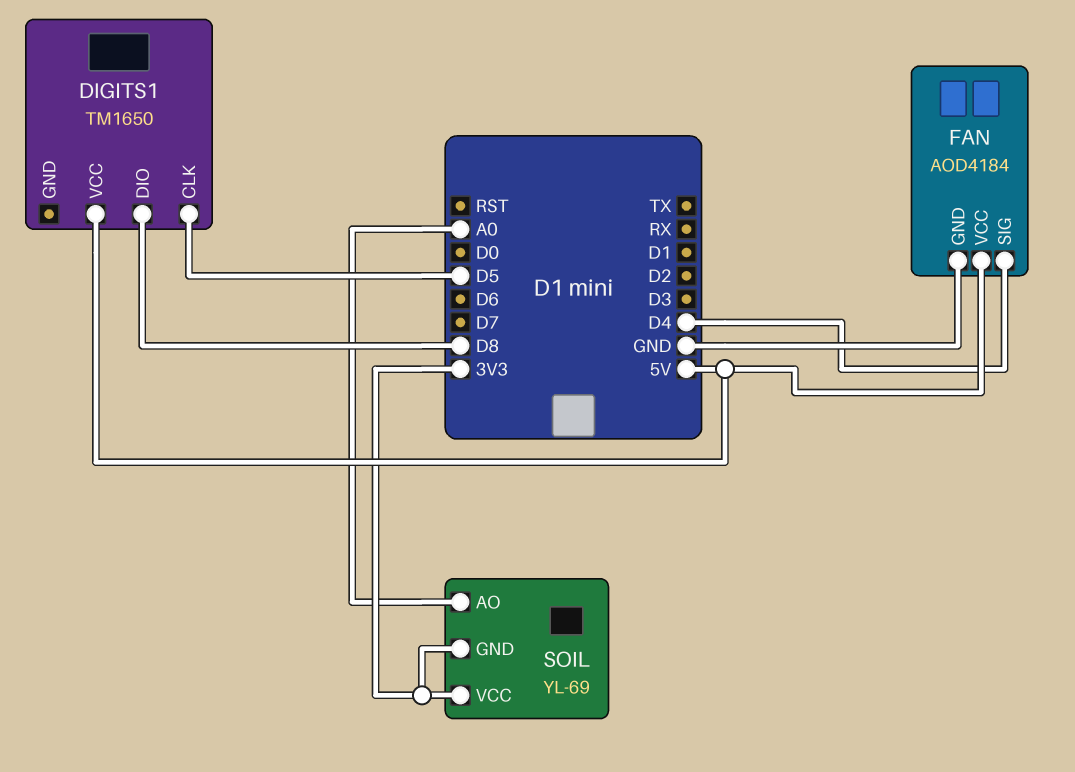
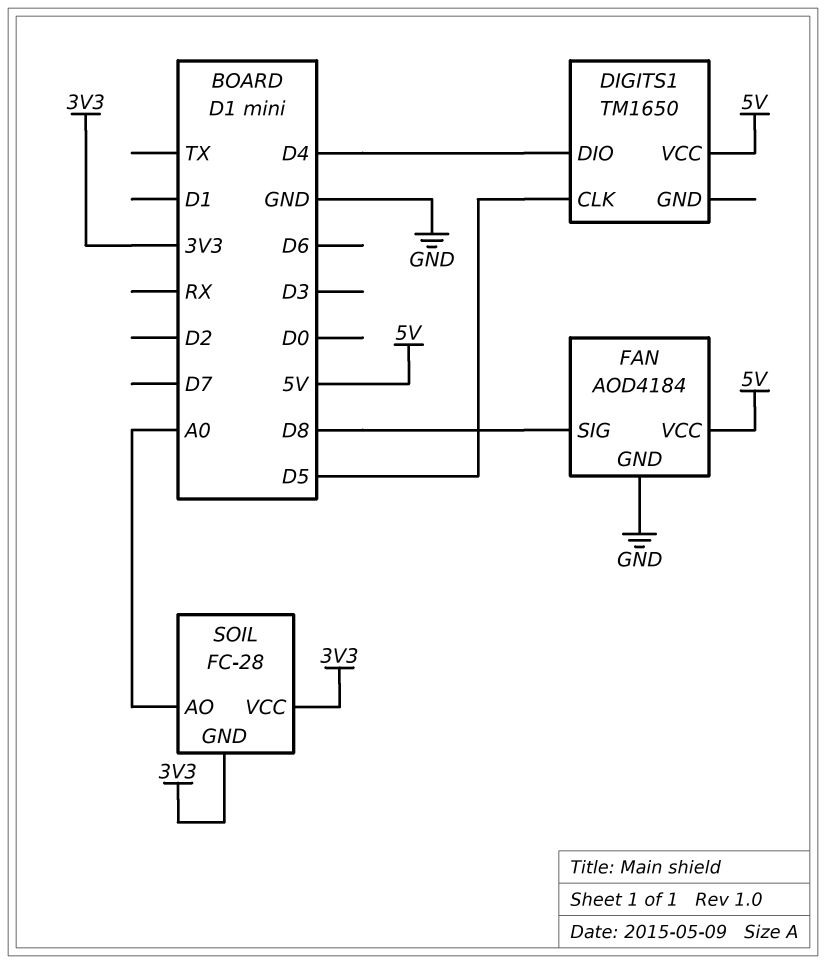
DIGITS1 pin DIO: D8 -> D4
FAN pin SIG: D4 -> D8
SOIL: YL-69 -> FC-28

